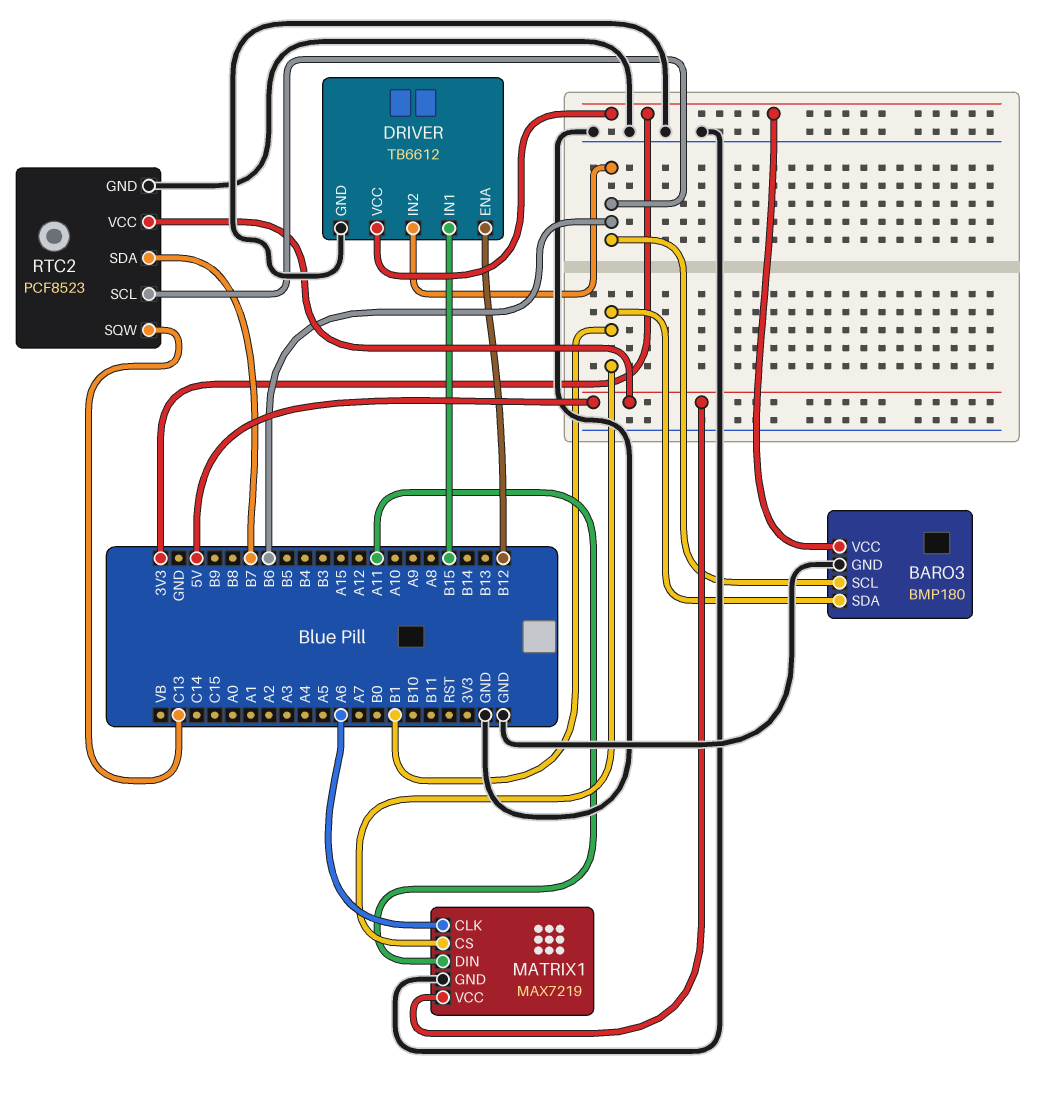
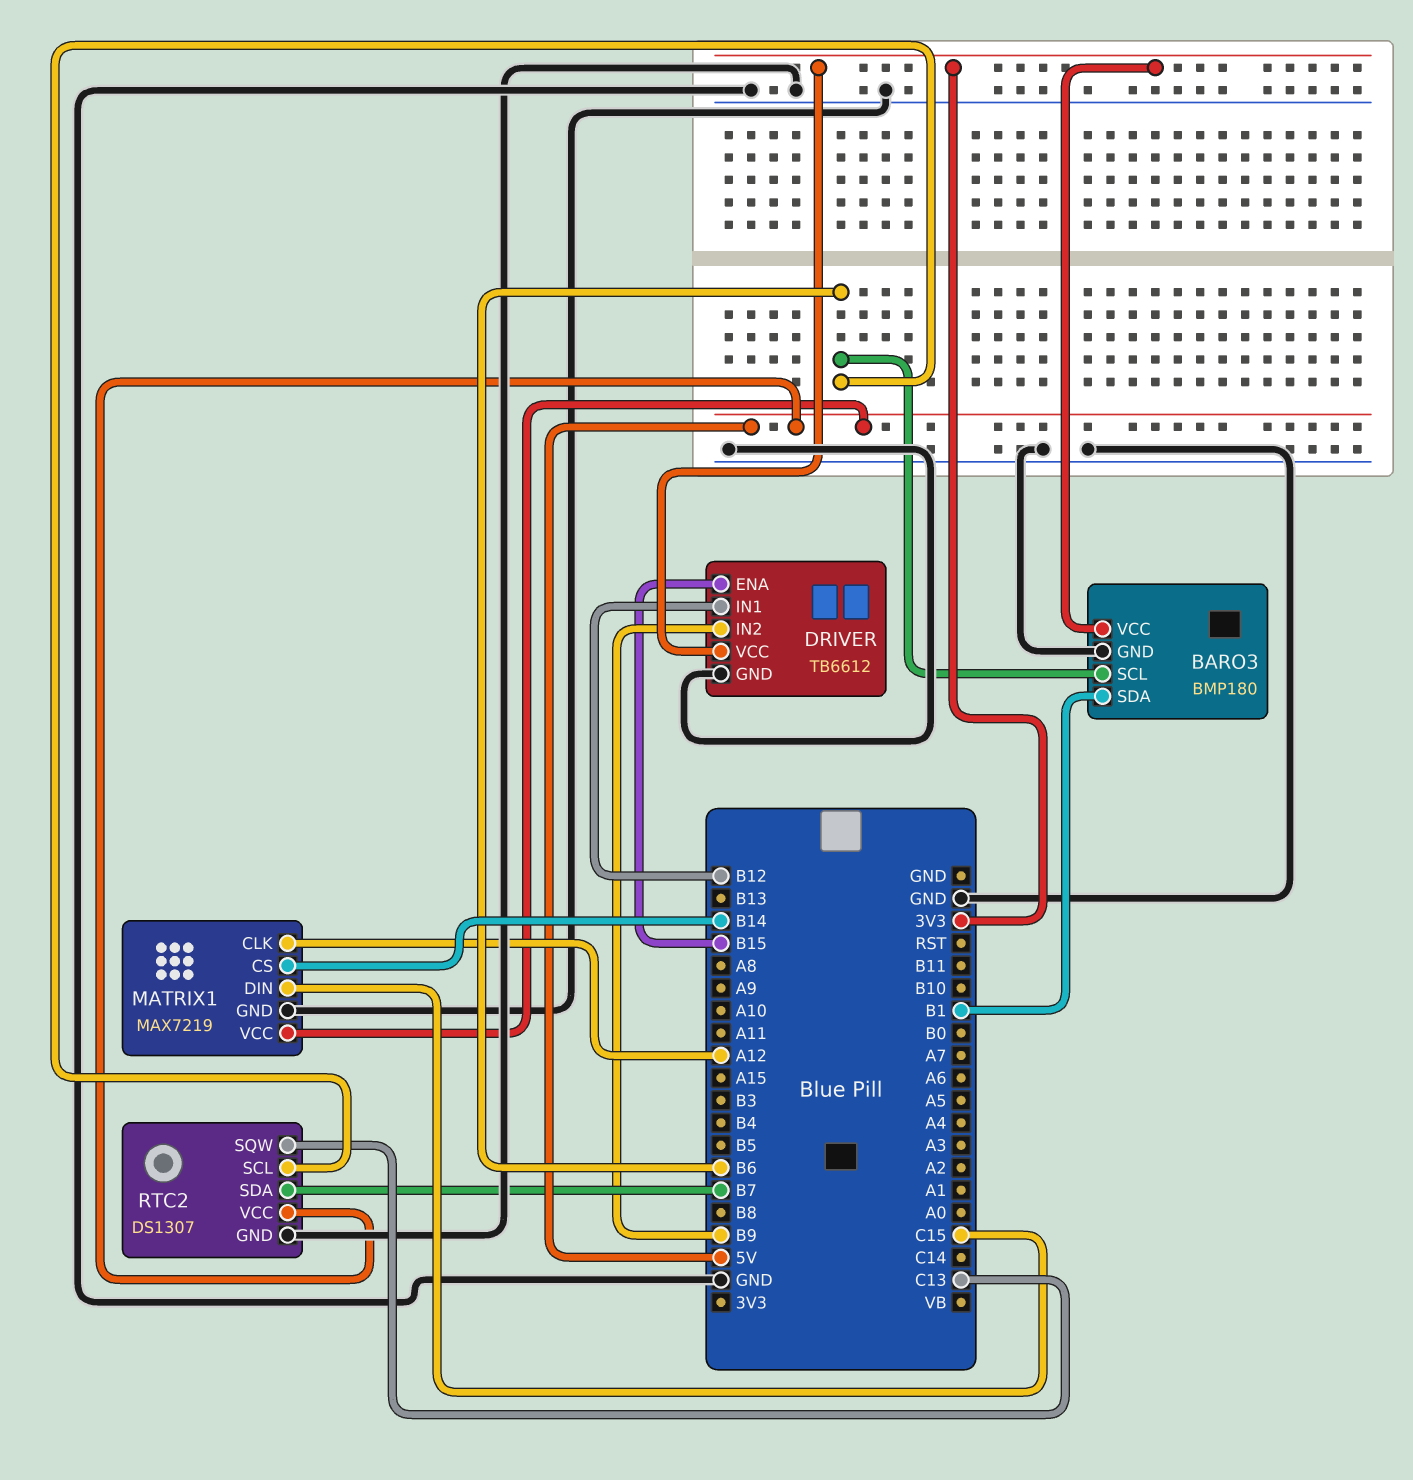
DRIVER pin ENA: B12 -> B15
DRIVER pin IN1: B15 -> B12
DRIVER pin IN2: B6 -> B9
MATRIX1 pin CLK: A6 -> A12
MATRIX1 pin CS: B1 -> B14
MATRIX1 pin DIN: A11 -> C15
RTC2: PCF8523 -> DS1307

